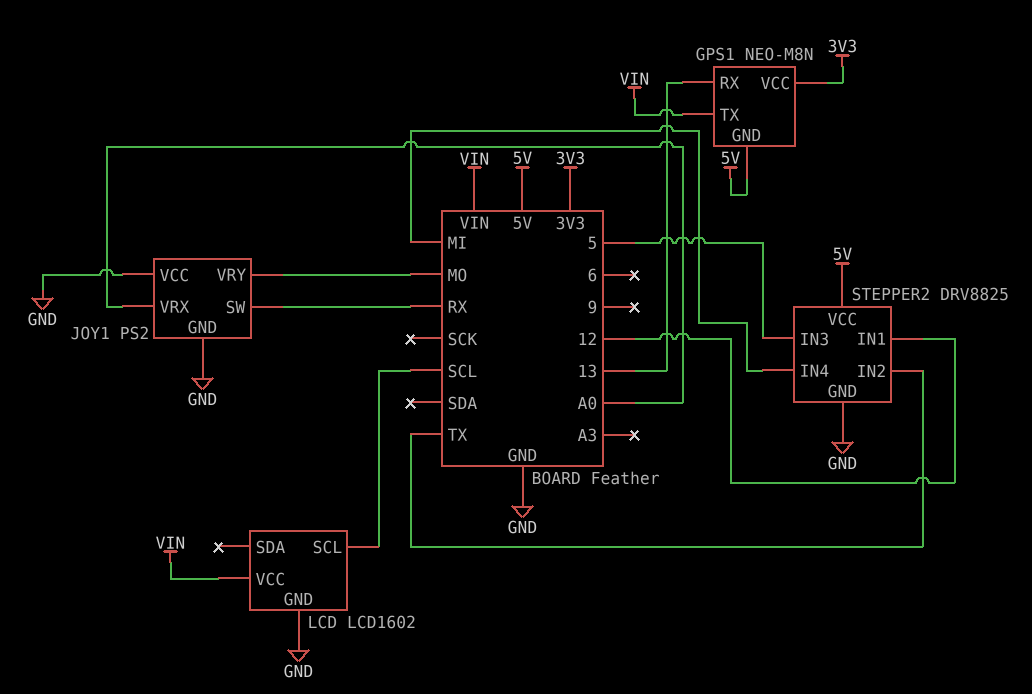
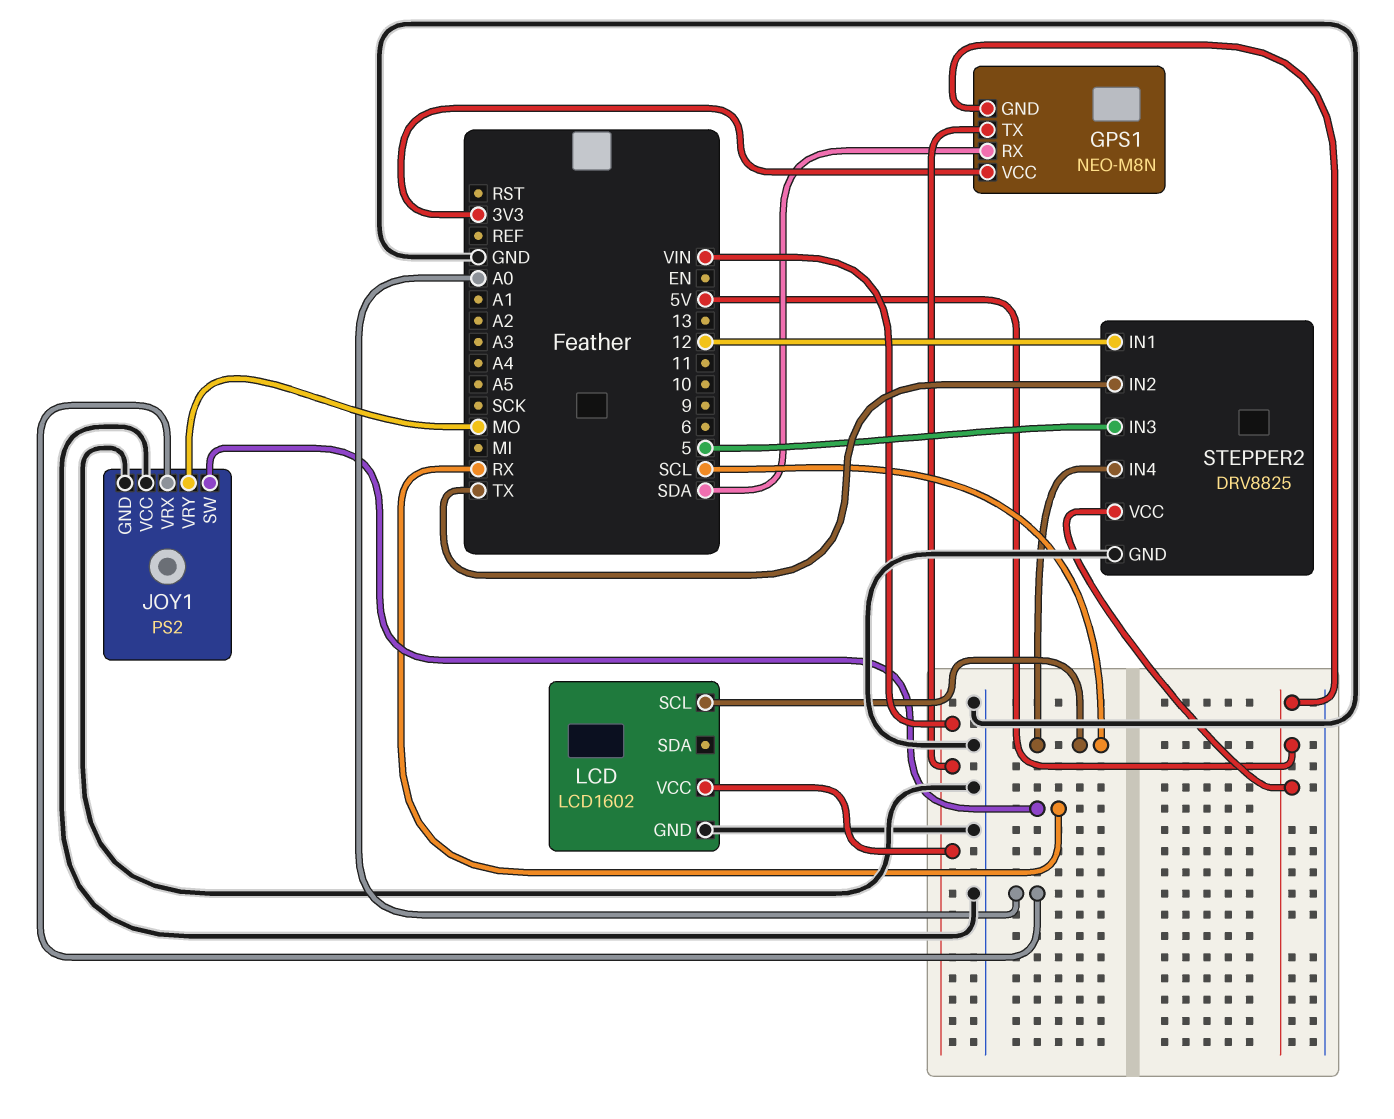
GPS1 pin RX: 13 -> SDA
STEPPER2 pin IN4: MI -> SCL

